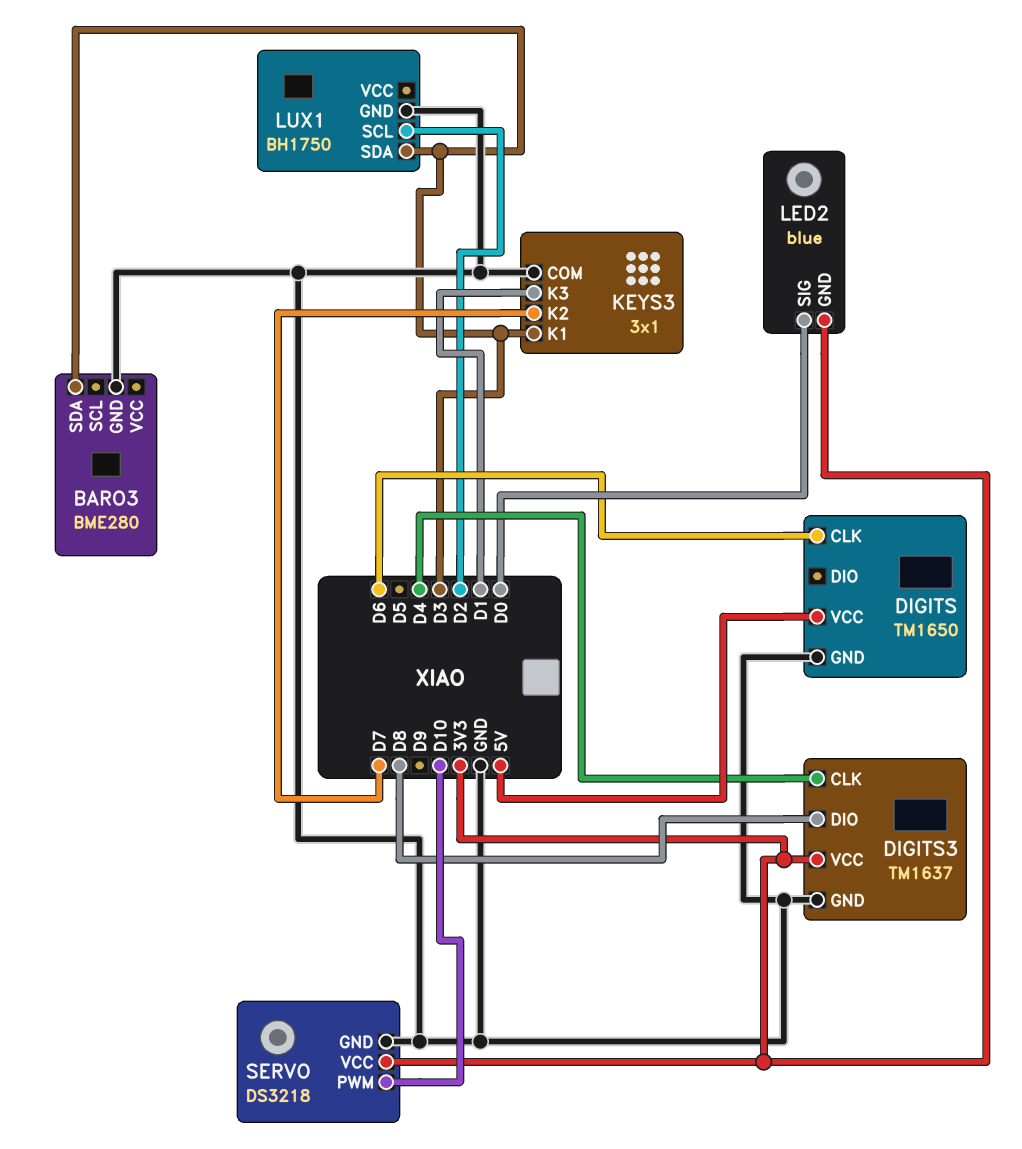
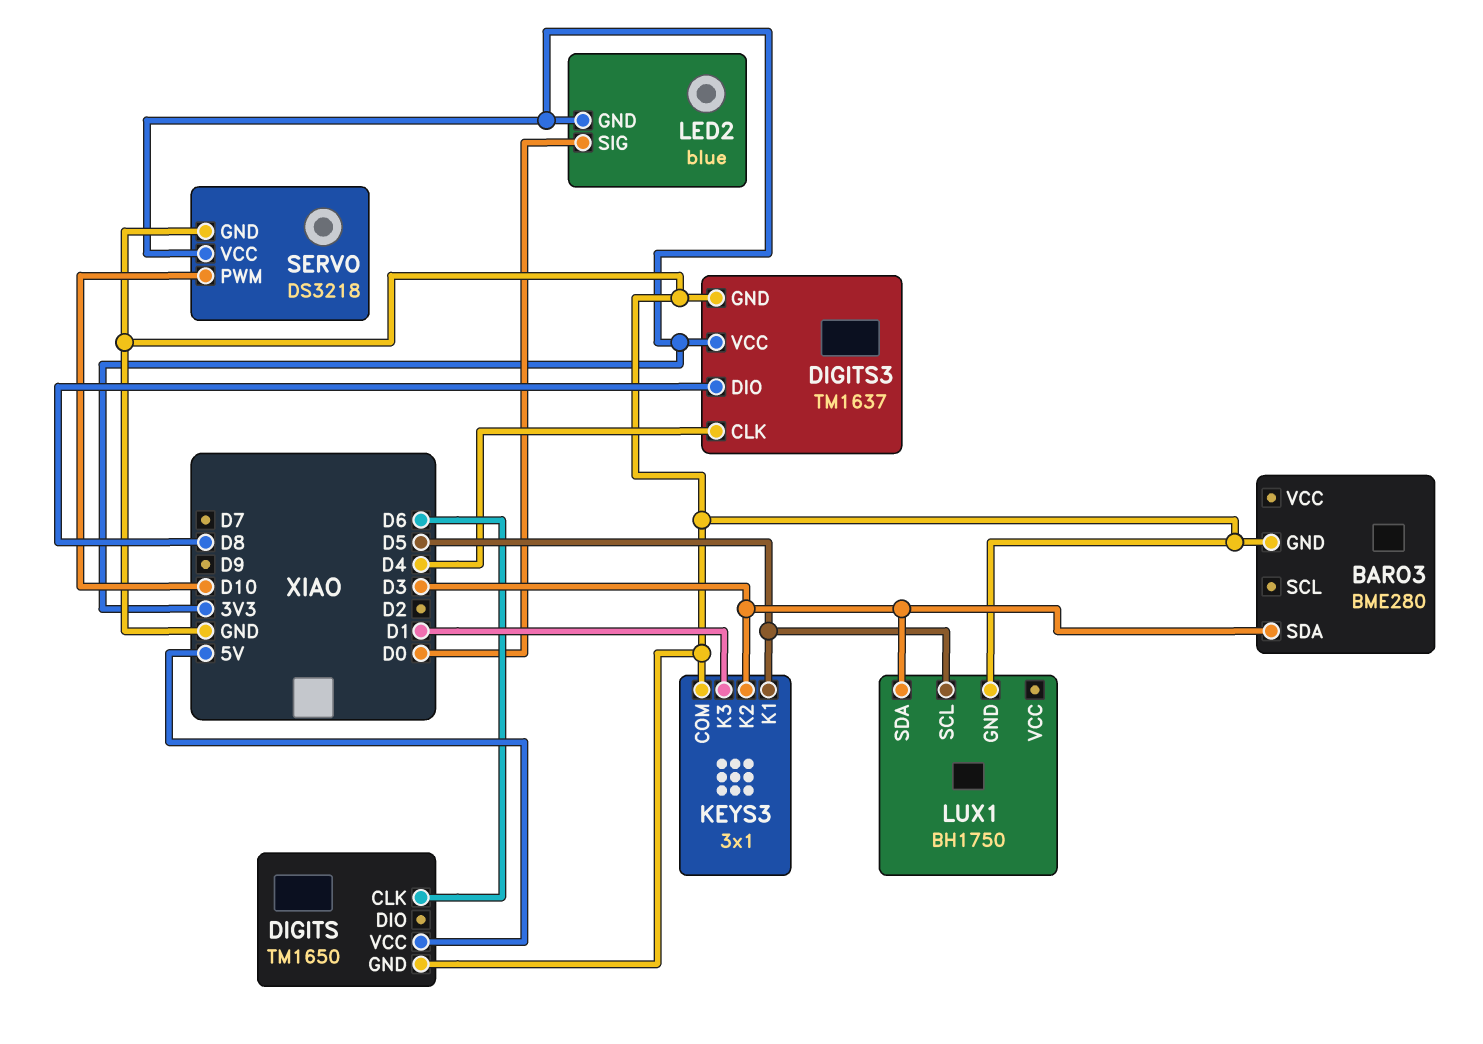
KEYS3 pin K1: D3 -> D5
KEYS3 pin K2: D7 -> D3
LUX1 pin SCL: D2 -> D5

